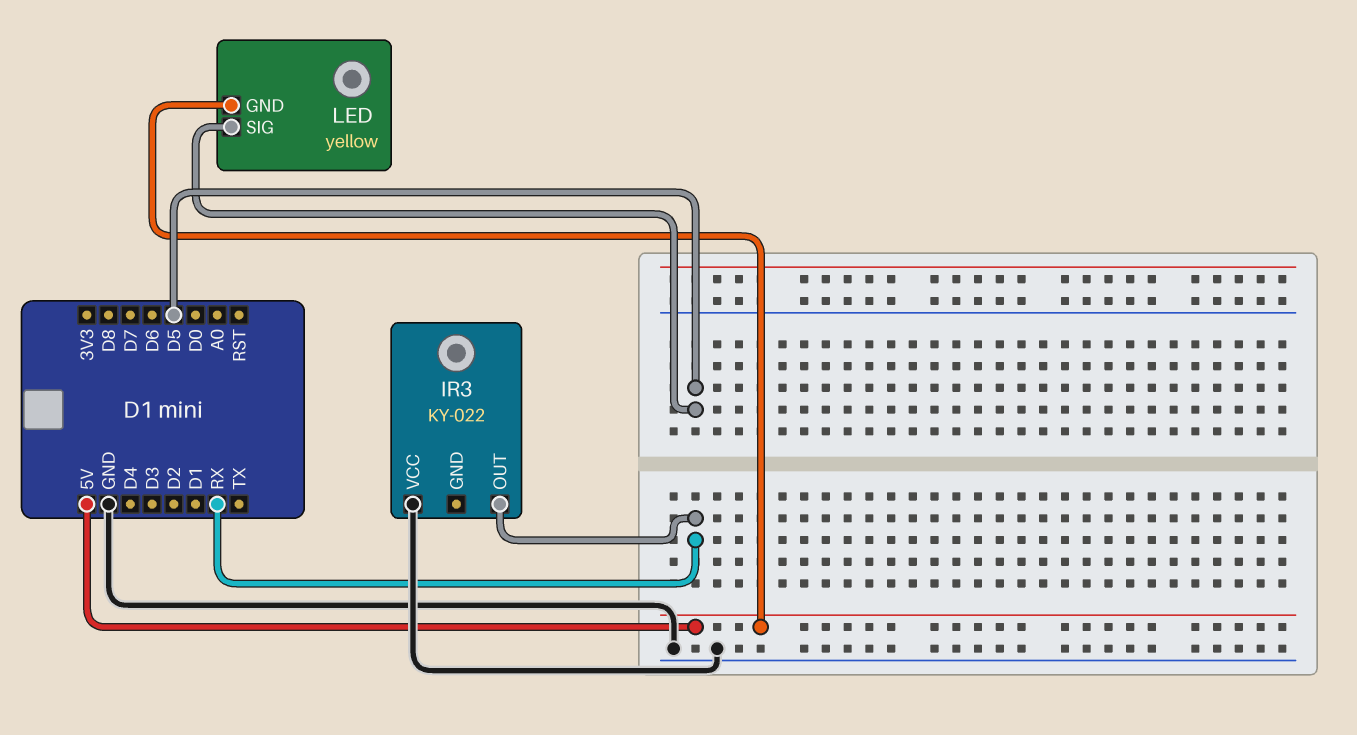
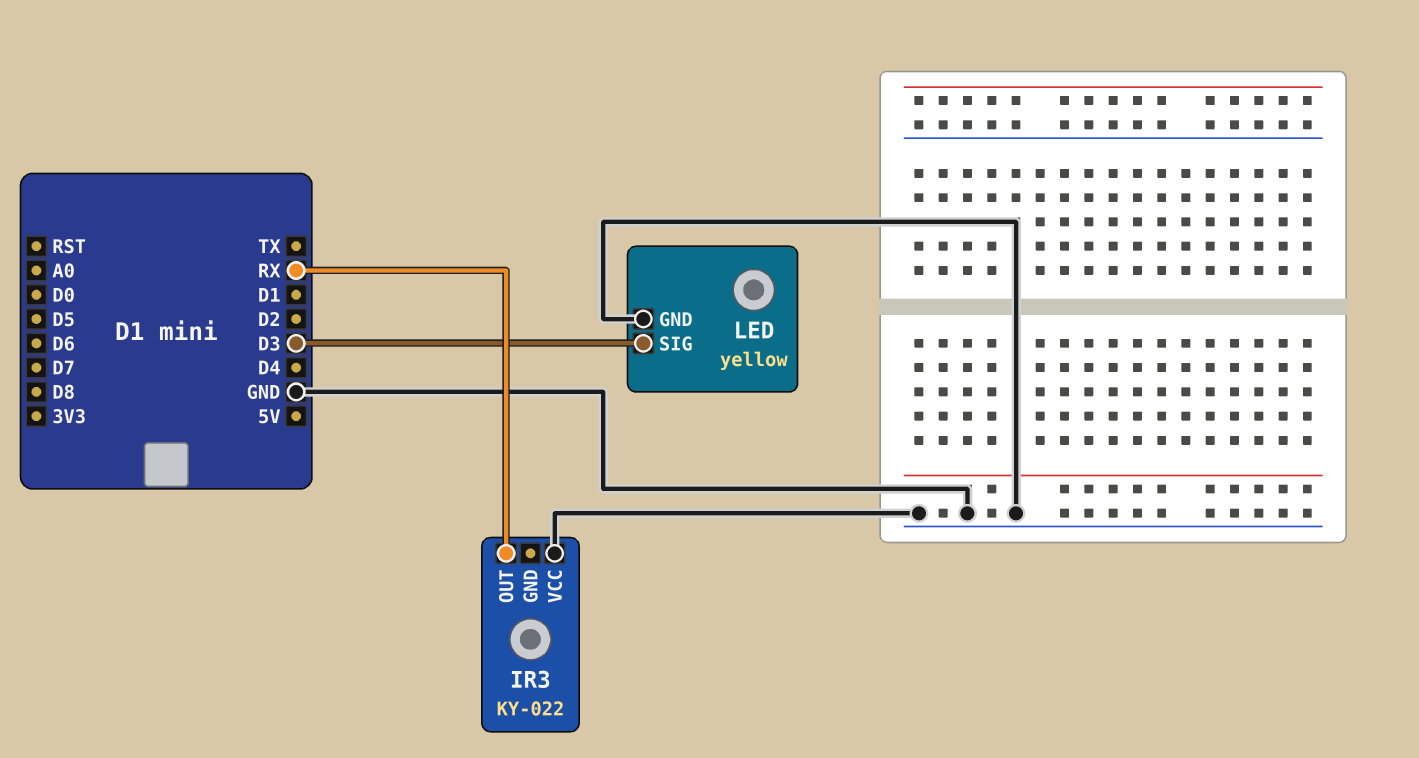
LED pin GND: 5V -> GND
LED pin SIG: D5 -> D3

